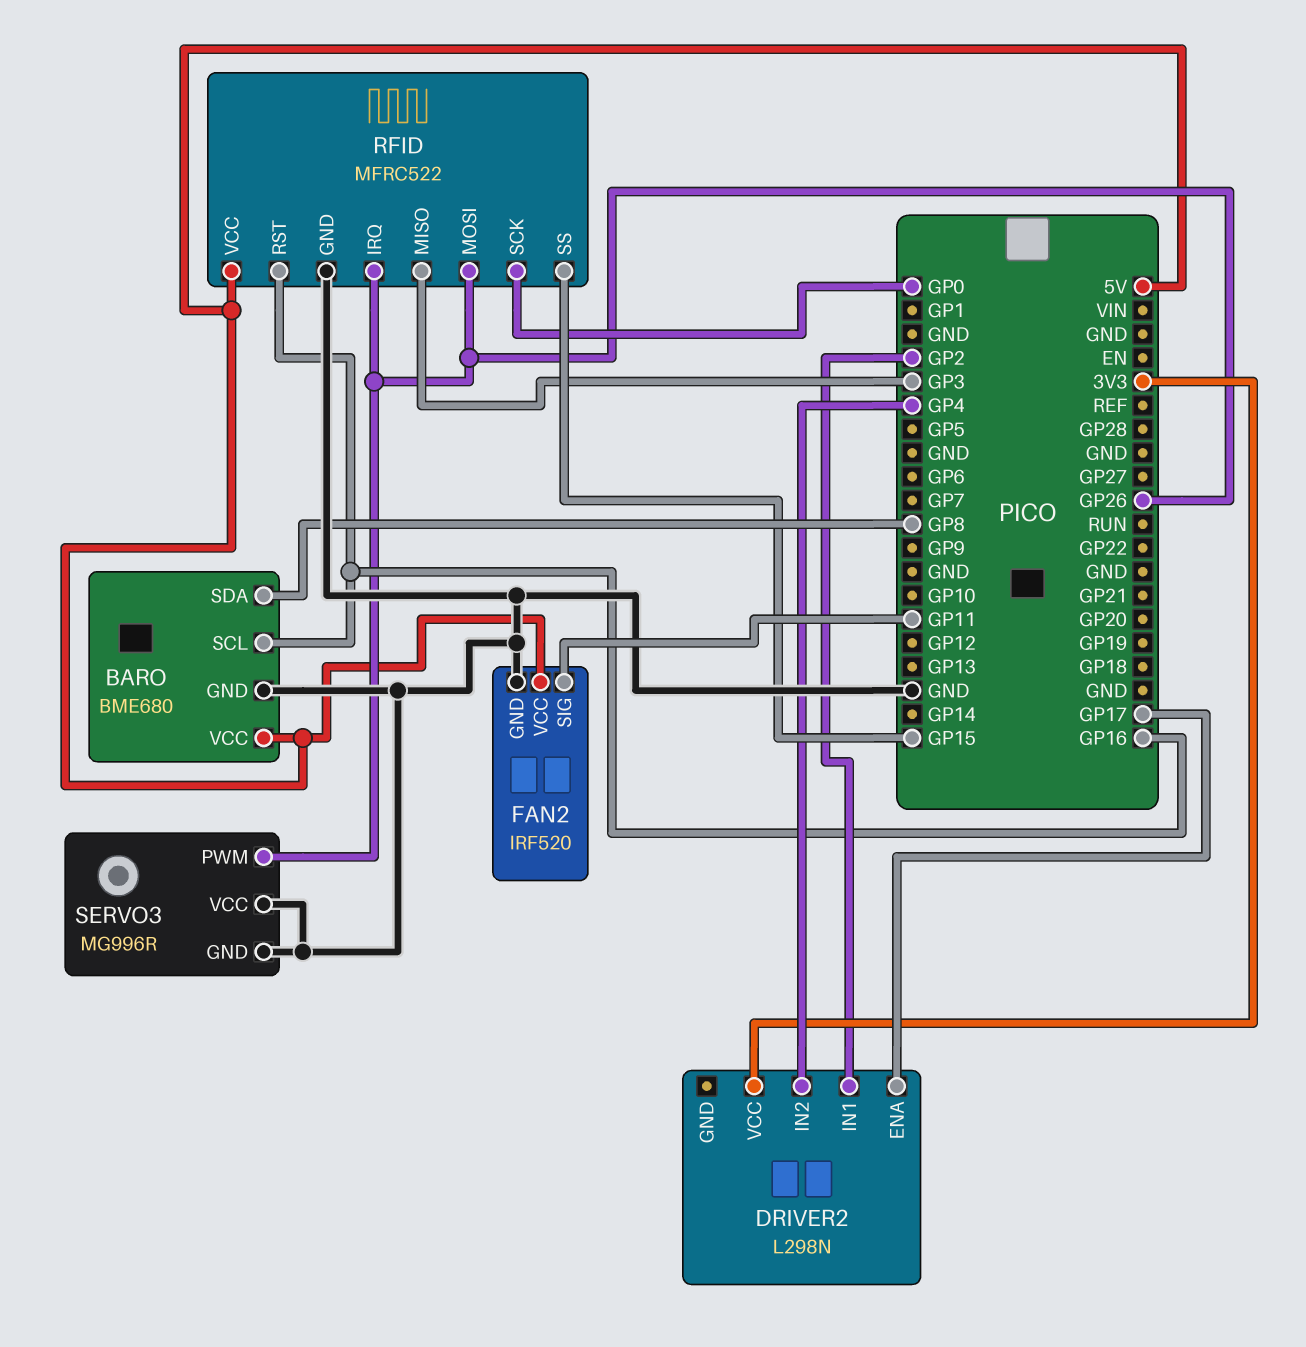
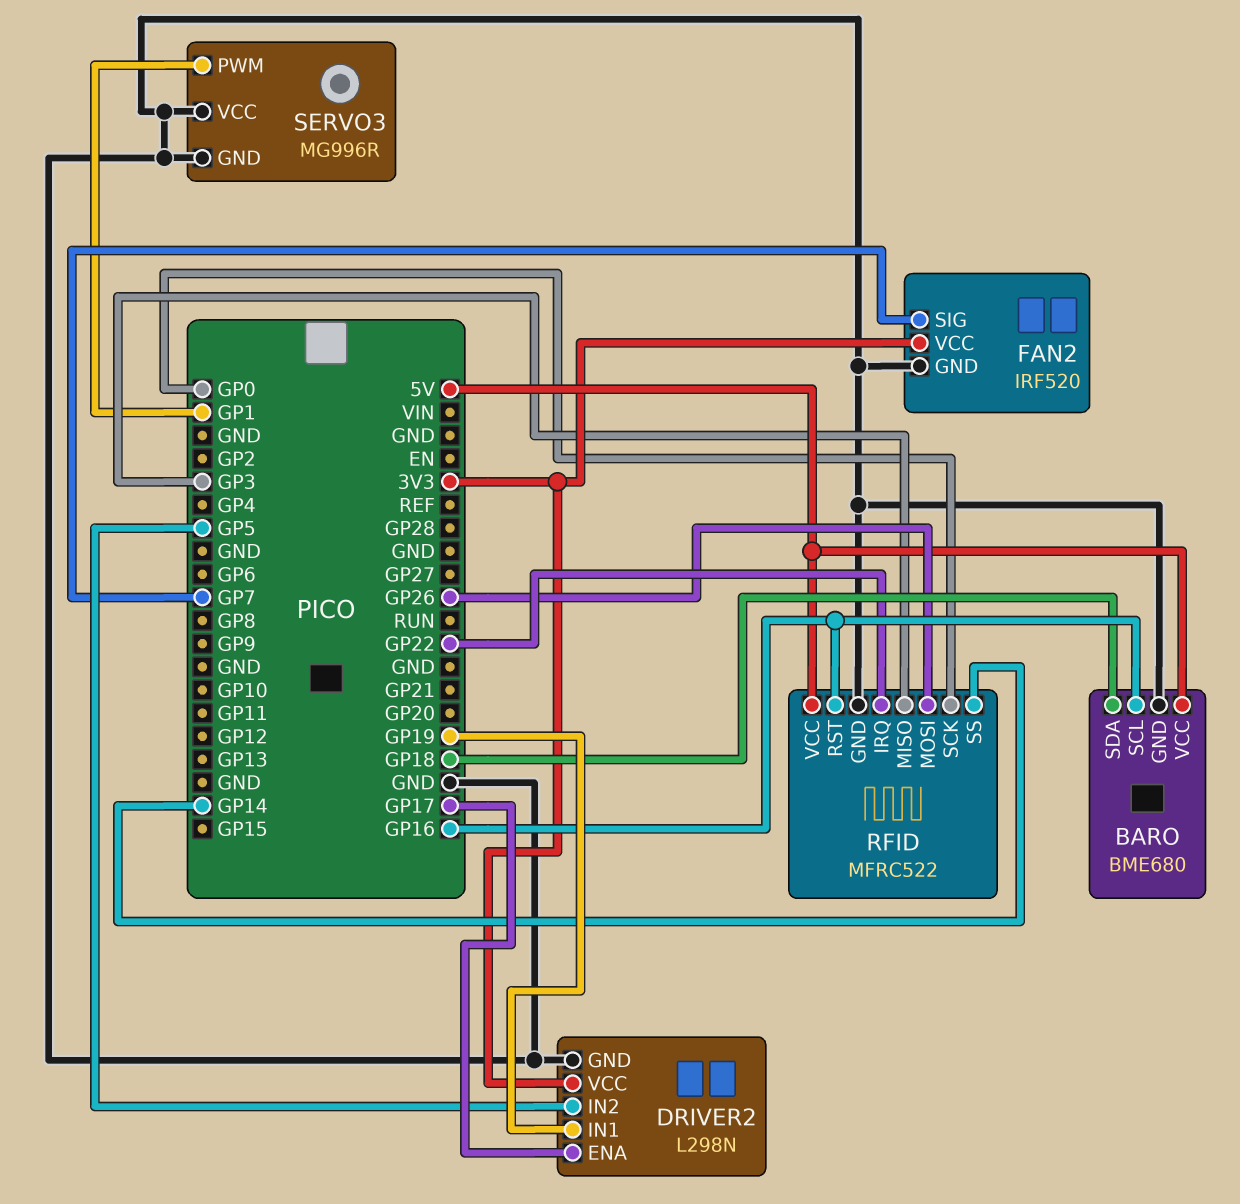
BARO pin SDA: GP8 -> GP18
DRIVER2 pin GND: none -> GND
DRIVER2 pin IN1: GP2 -> GP19
DRIVER2 pin IN2: GP4 -> GP5
FAN2 pin SIG: GP11 -> GP7
FAN2 pin VCC: 5V -> 3V3
RFID pin IRQ: GP26 -> GP22
RFID pin SS: GP15 -> GP14
SERVO3 pin PWM: GP26 -> GP1

